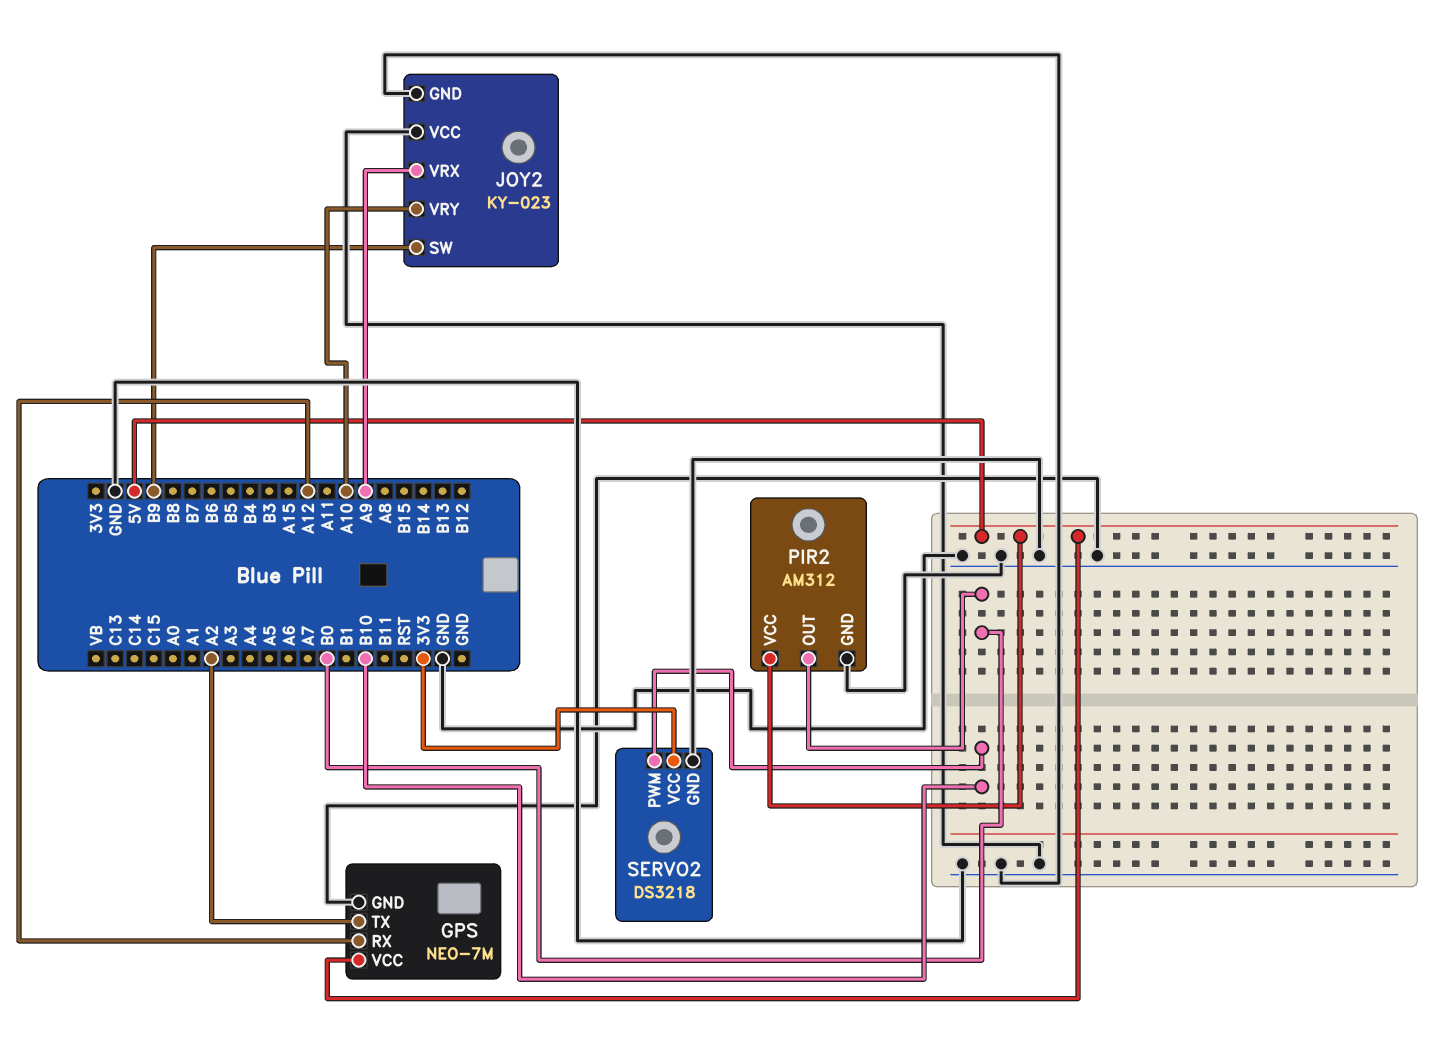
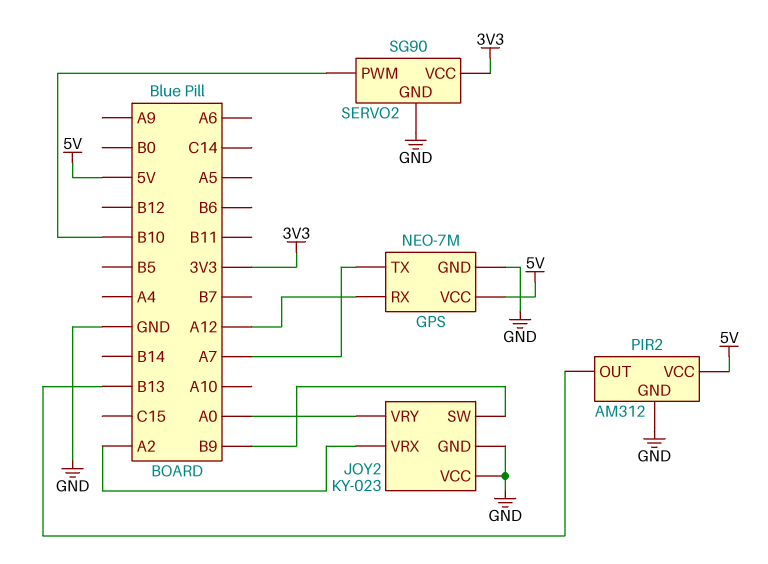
GPS pin TX: A2 -> A7
JOY2 pin VRX: A9 -> A2
JOY2 pin VRY: A10 -> A0
PIR2 pin OUT: B0 -> B13
SERVO2: DS3218 -> SG90

